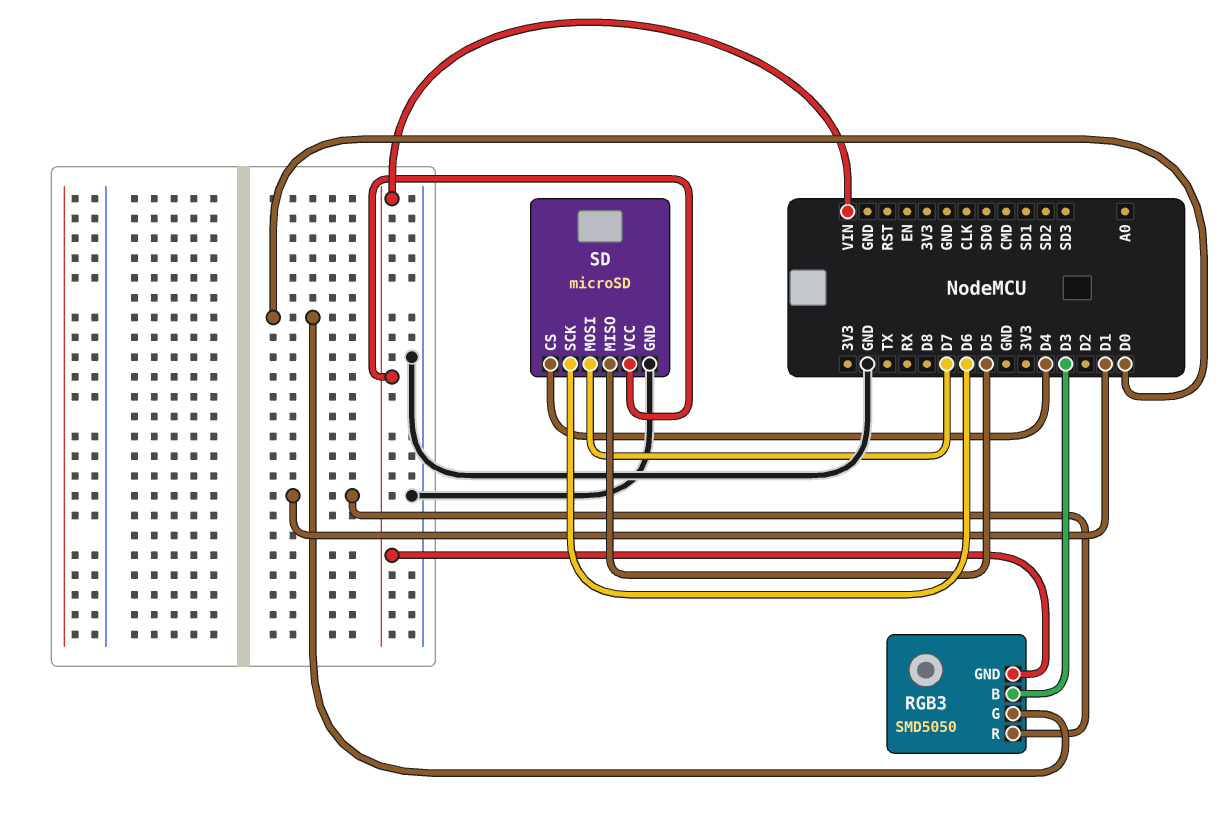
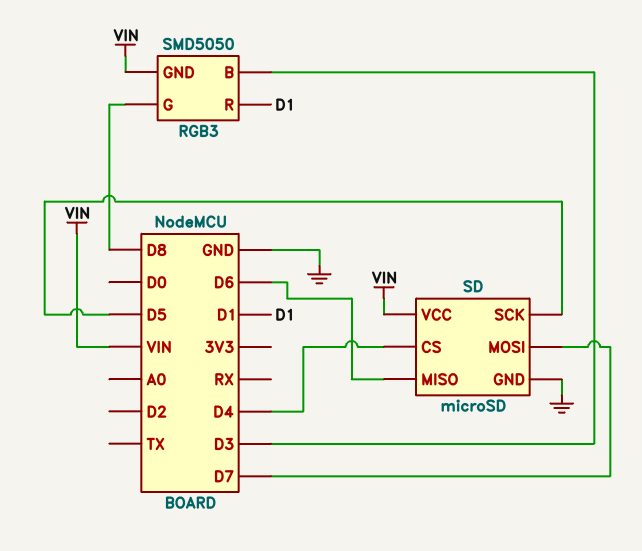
RGB3 pin G: D0 -> D8
SD pin MISO: D5 -> D6
SD pin SCK: D6 -> D5

